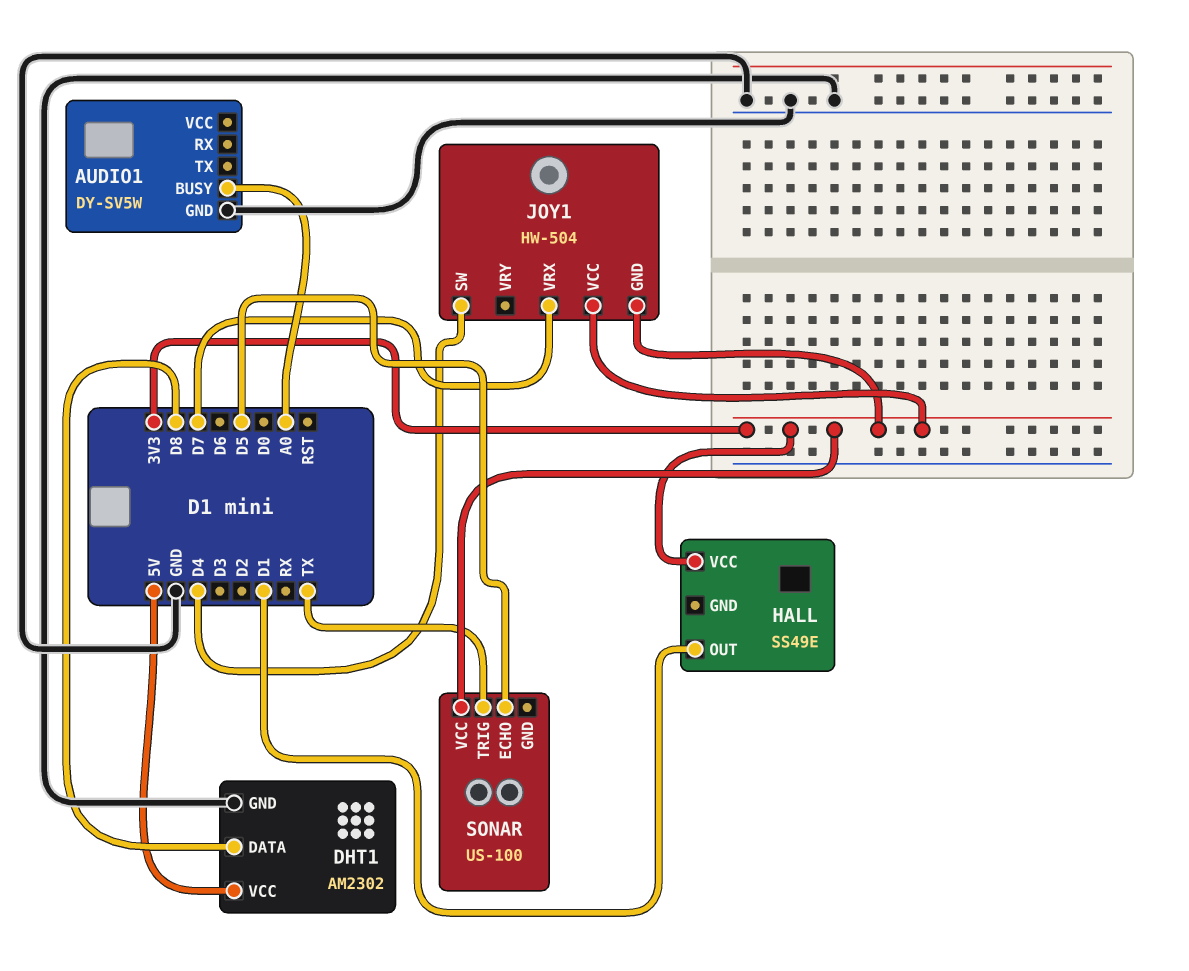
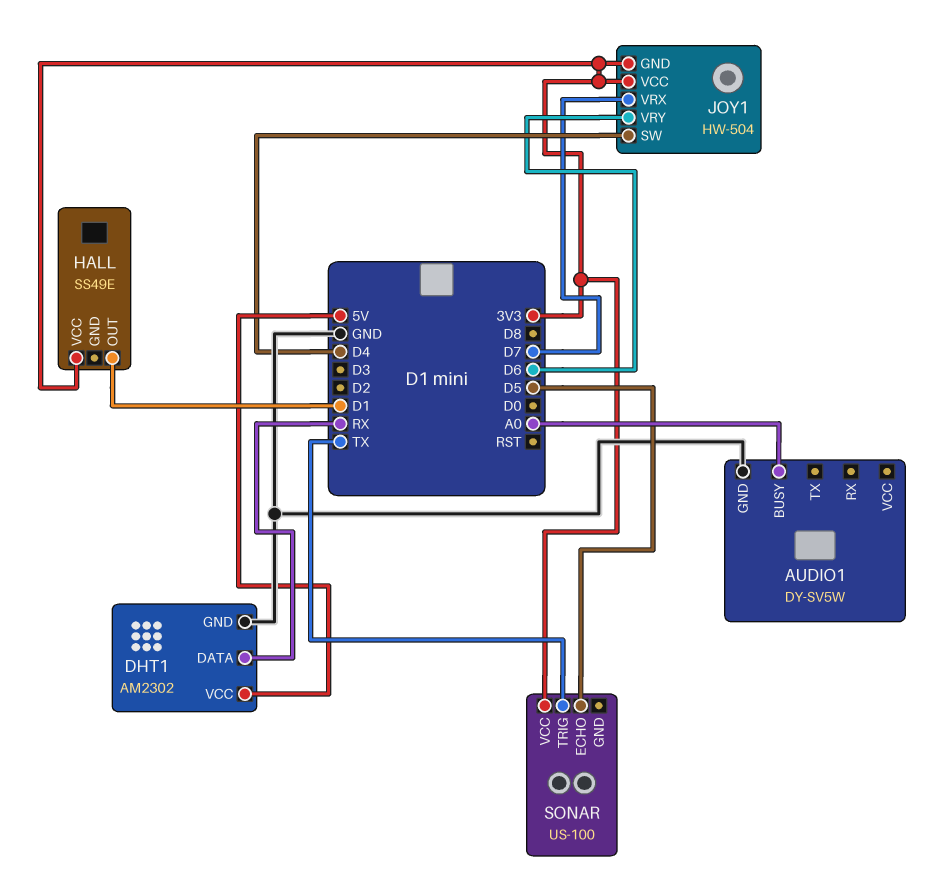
DHT1 pin DATA: D8 -> RX
JOY1 pin VRY: none -> D6

